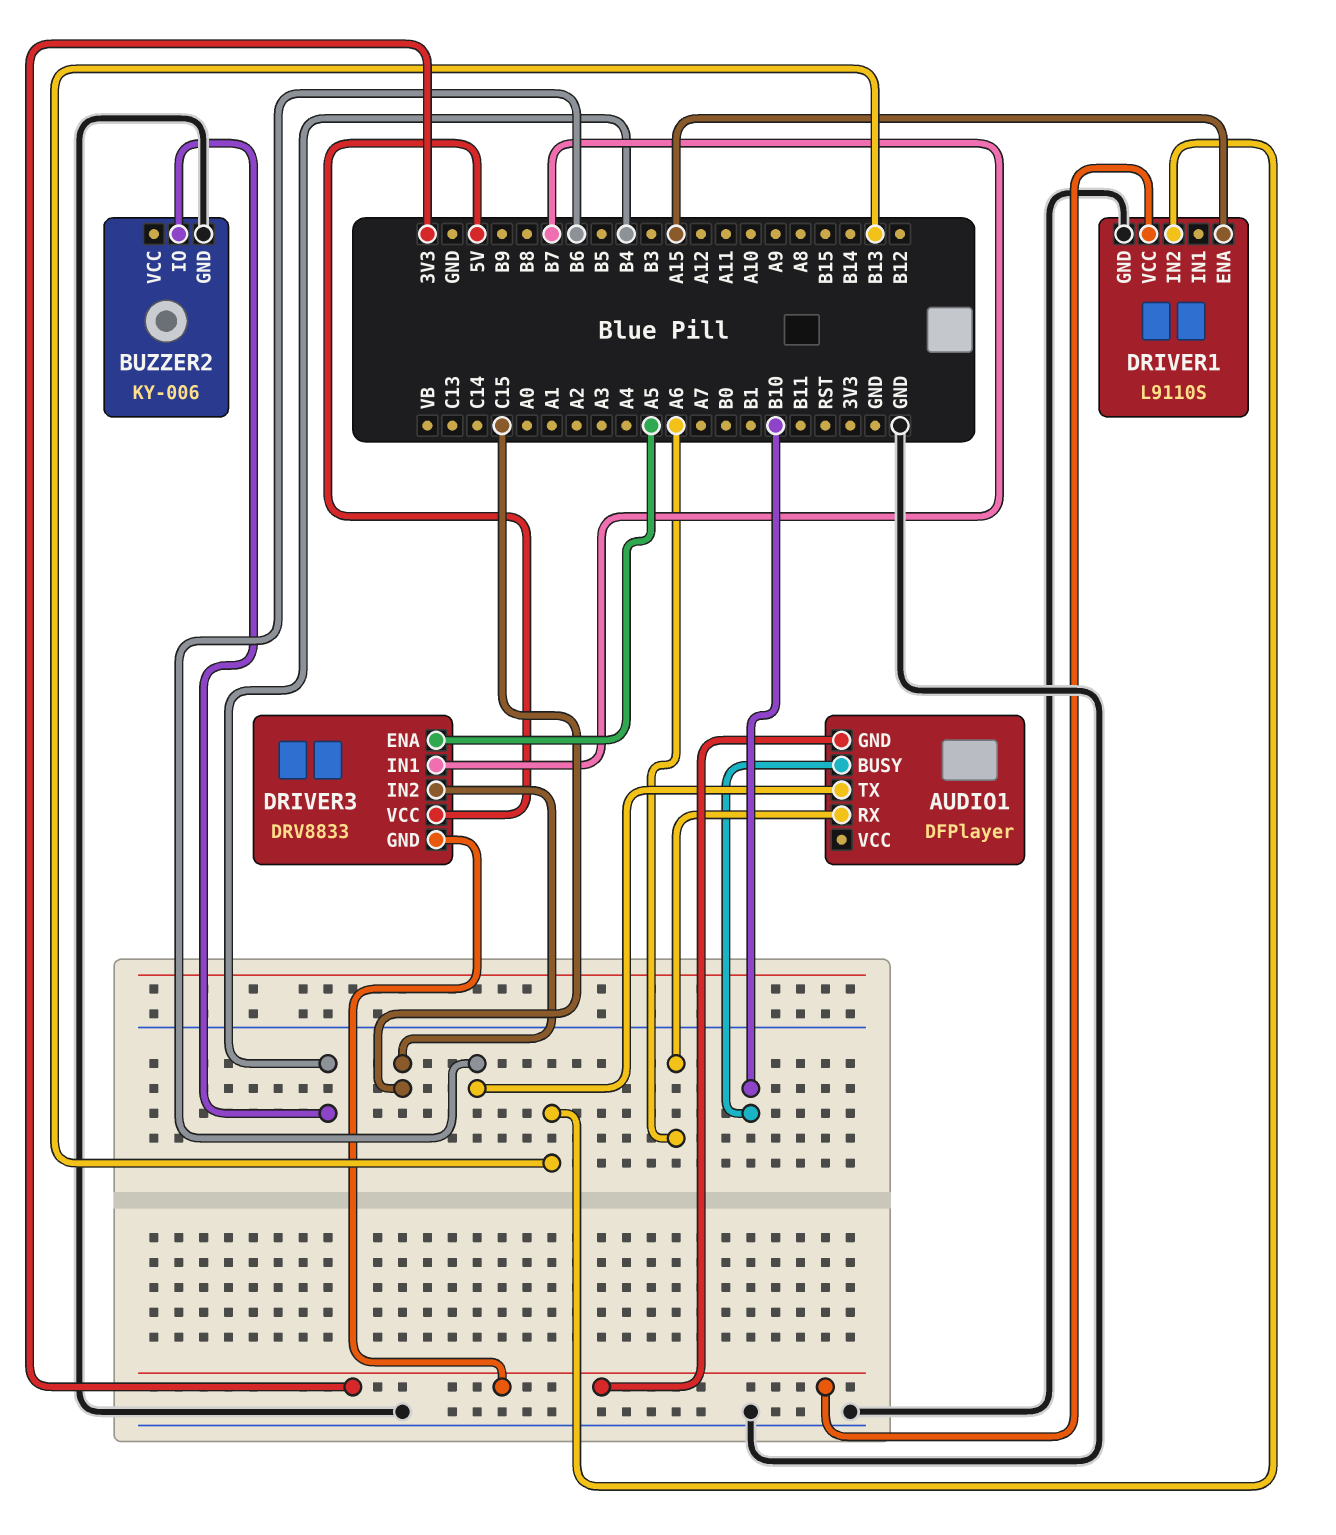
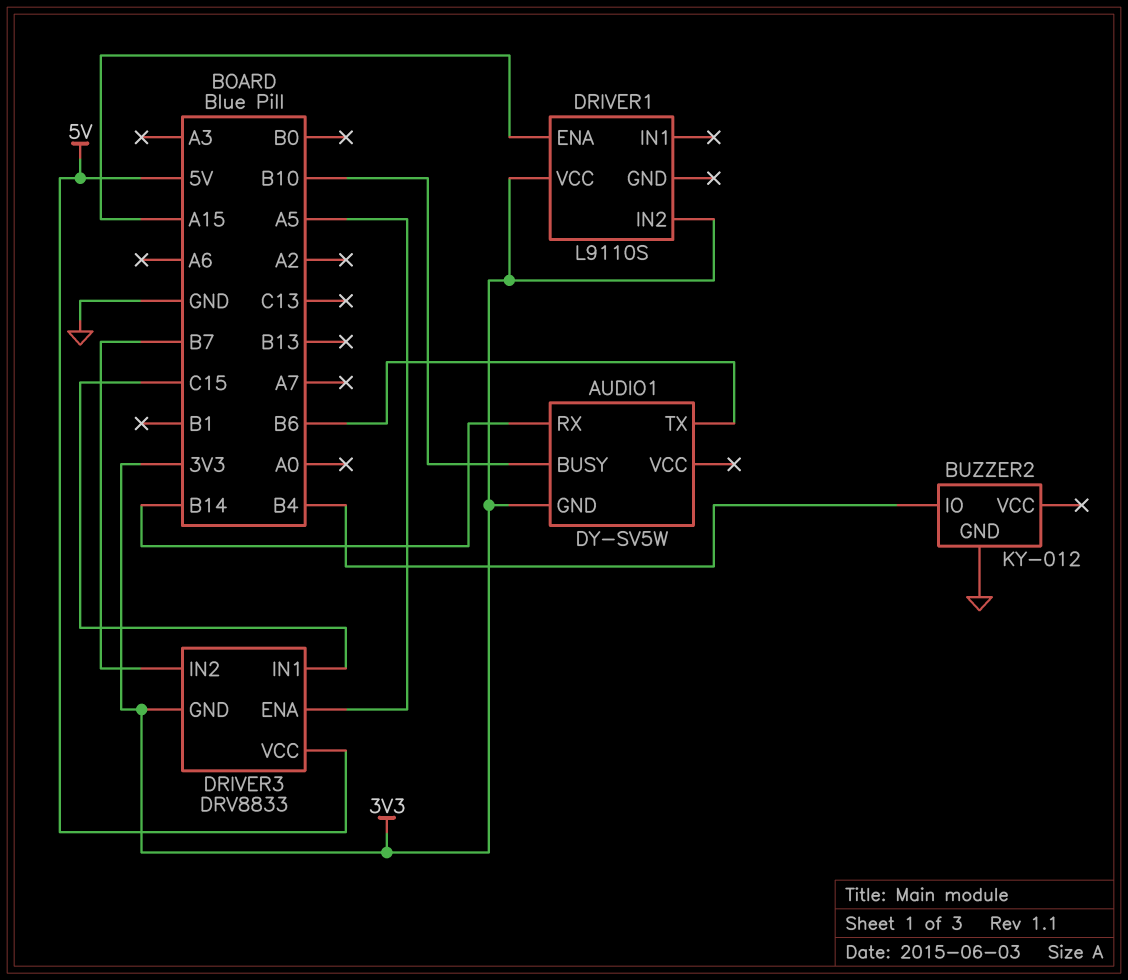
AUDIO1: DFPlayer -> DY-SV5W
AUDIO1 pin RX: A6 -> B14
BUZZER2: KY-006 -> KY-012
DRIVER1 pin GND: GND -> none
DRIVER1 pin IN2: B13 -> 3V3
DRIVER3 pin IN1: B7 -> C15
DRIVER3 pin IN2: C15 -> B7

